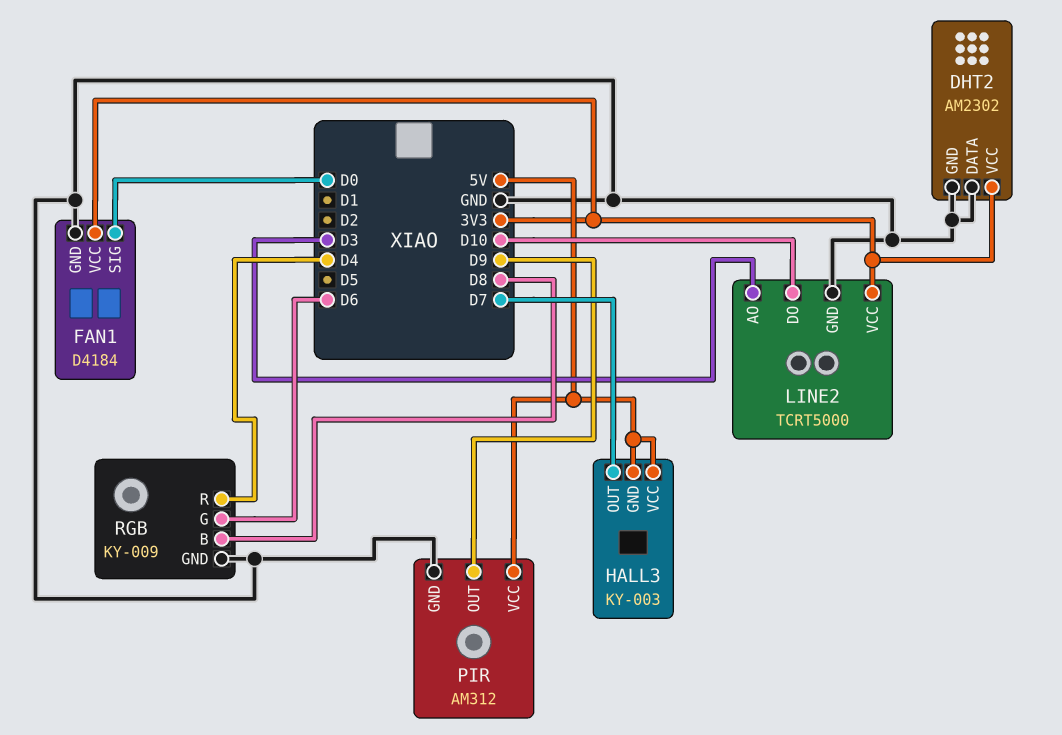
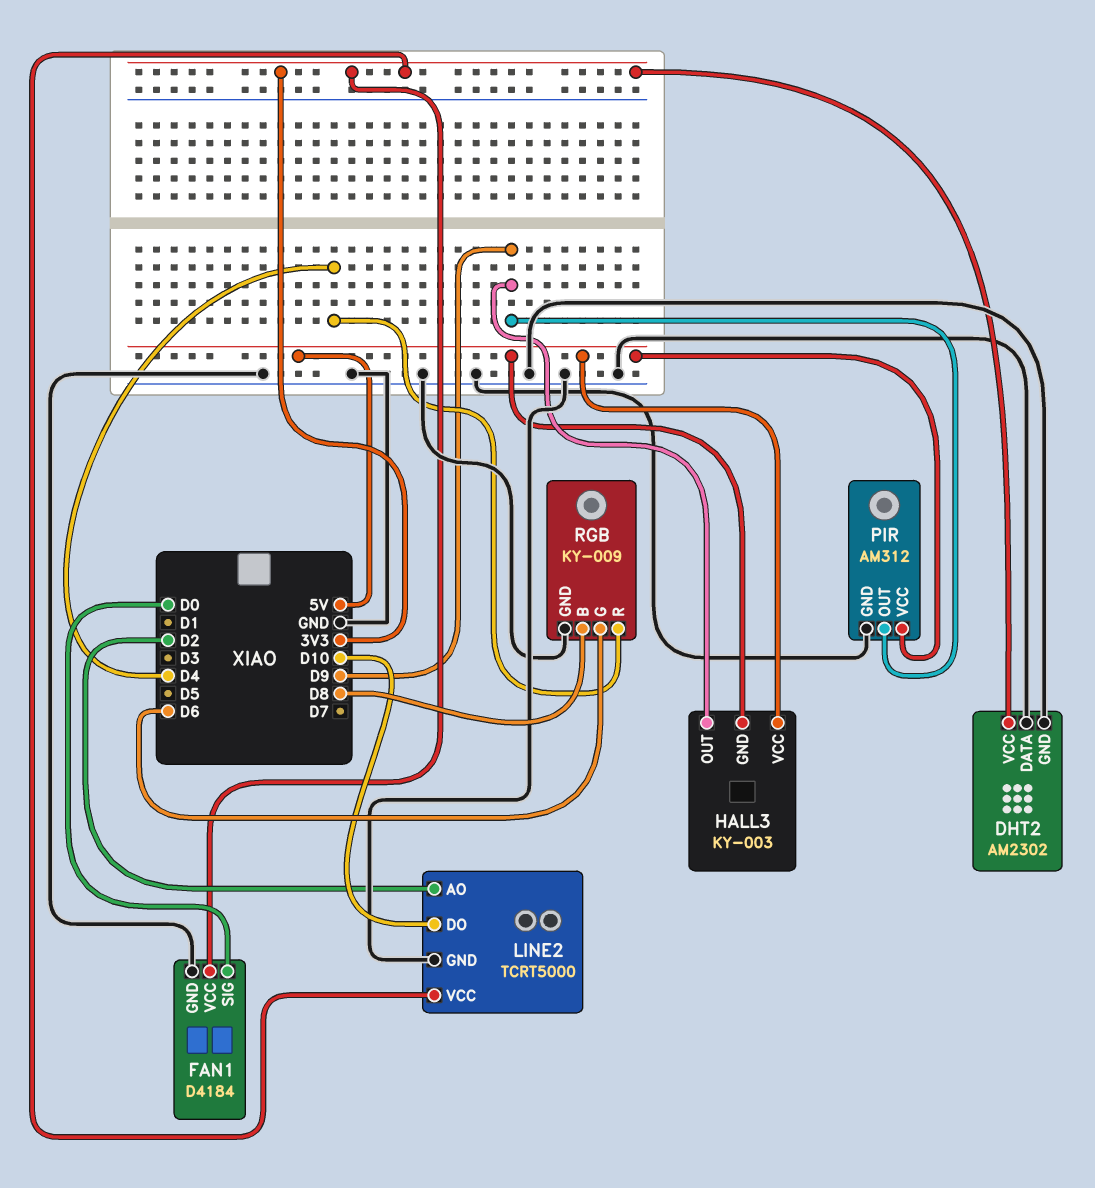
HALL3 pin OUT: D7 -> D9
LINE2 pin AO: D3 -> D2

